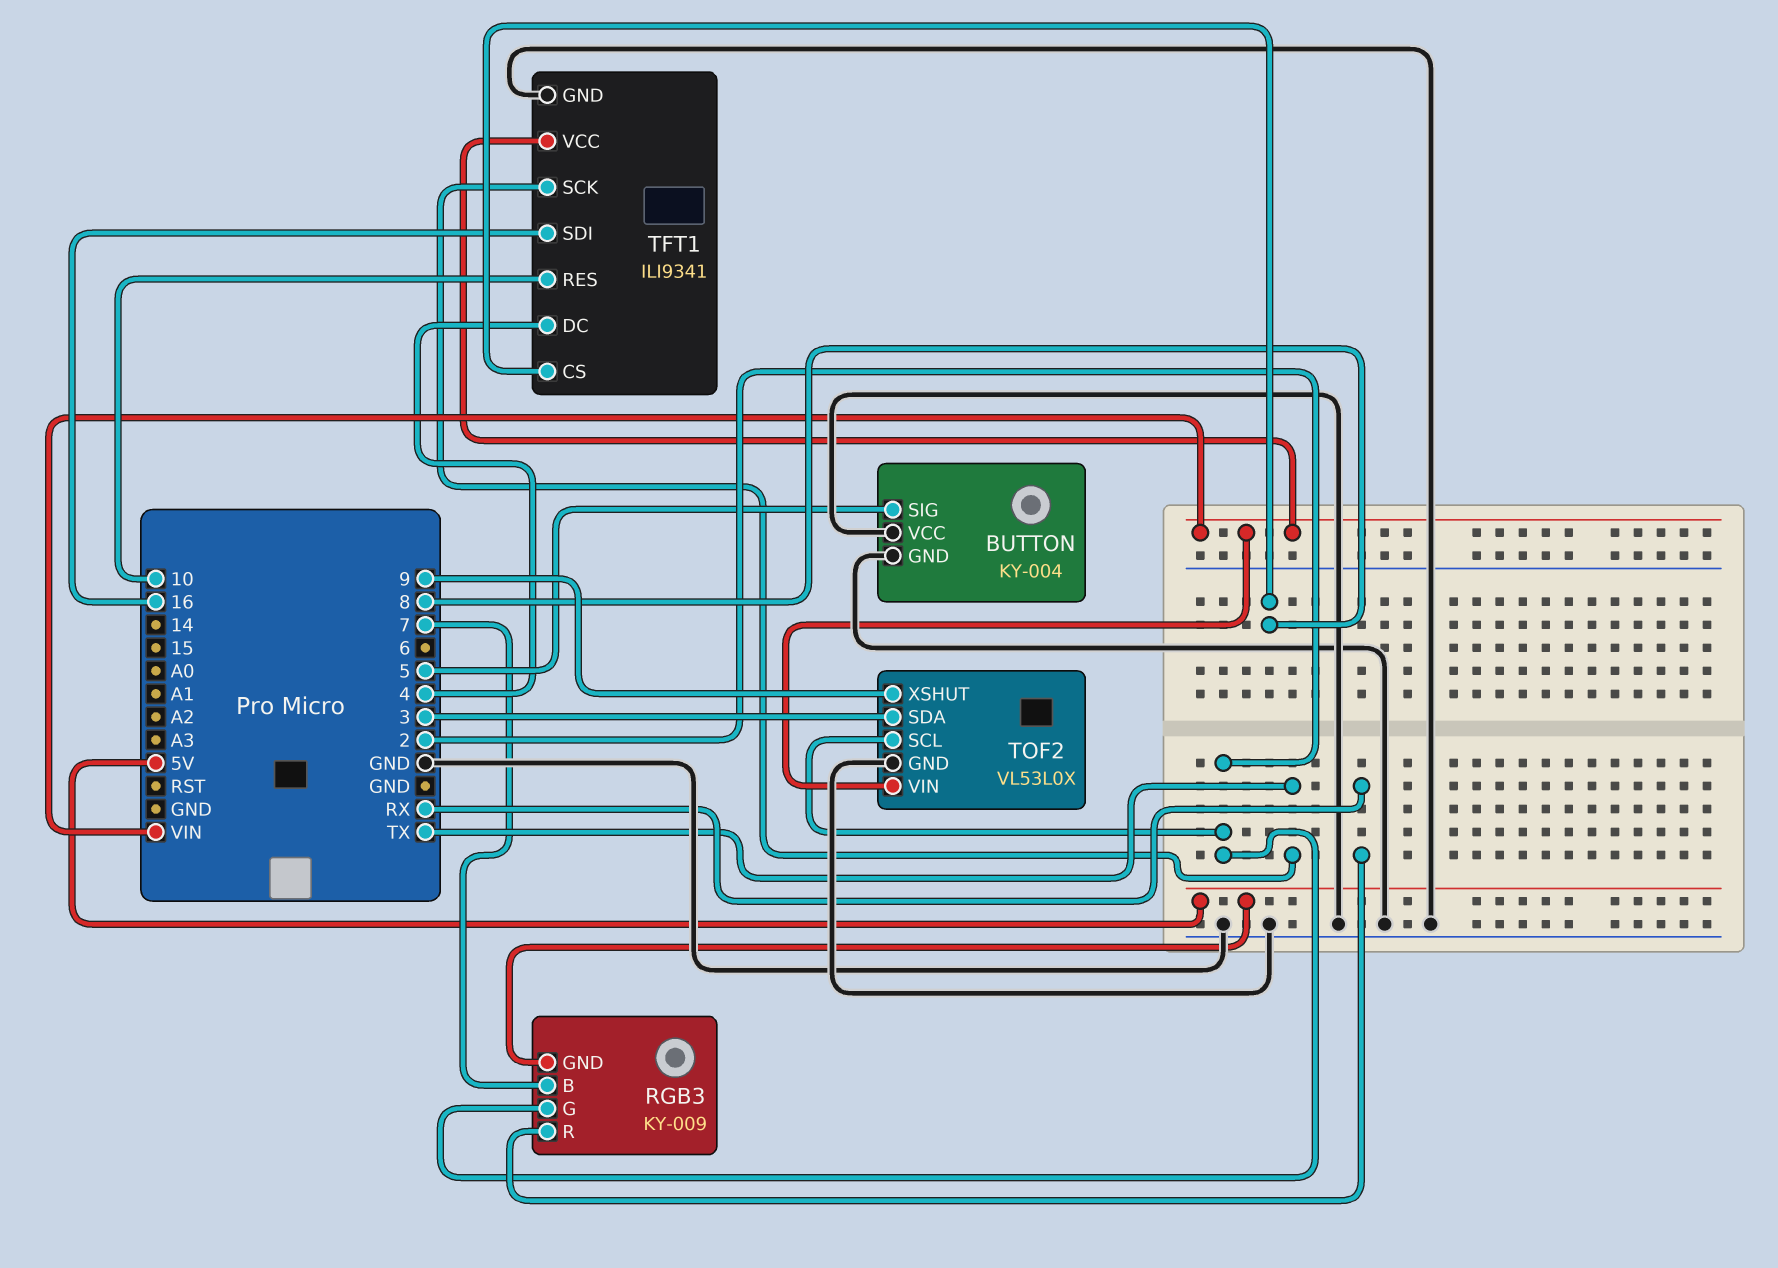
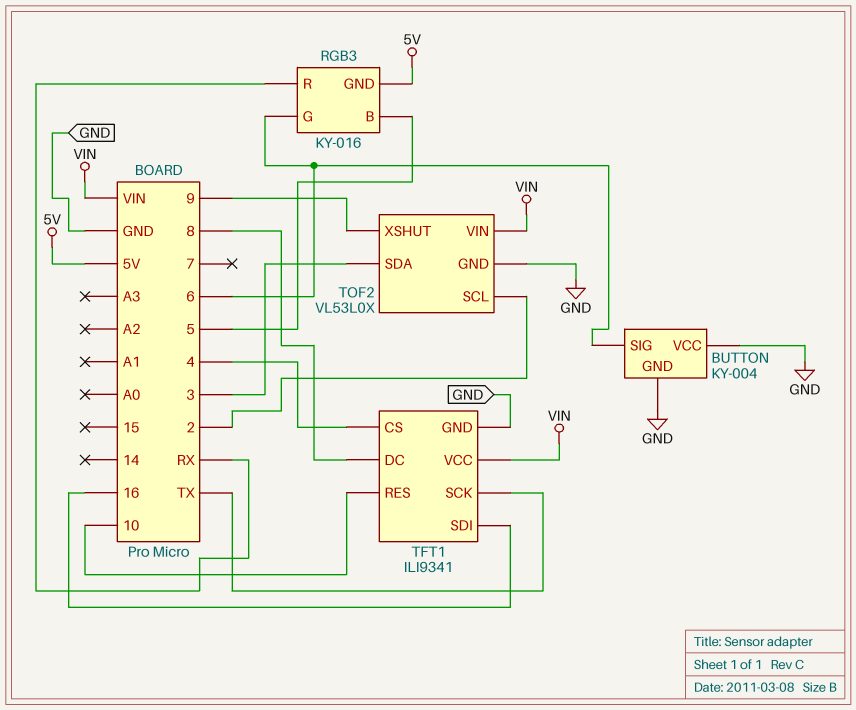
BUTTON pin SIG: 5 -> 6
RGB3: KY-009 -> KY-016
RGB3 pin B: 7 -> 5
RGB3 pin G: 2 -> 6
TFT1 pin CS: 8 -> 4
TFT1 pin DC: 4 -> 8

